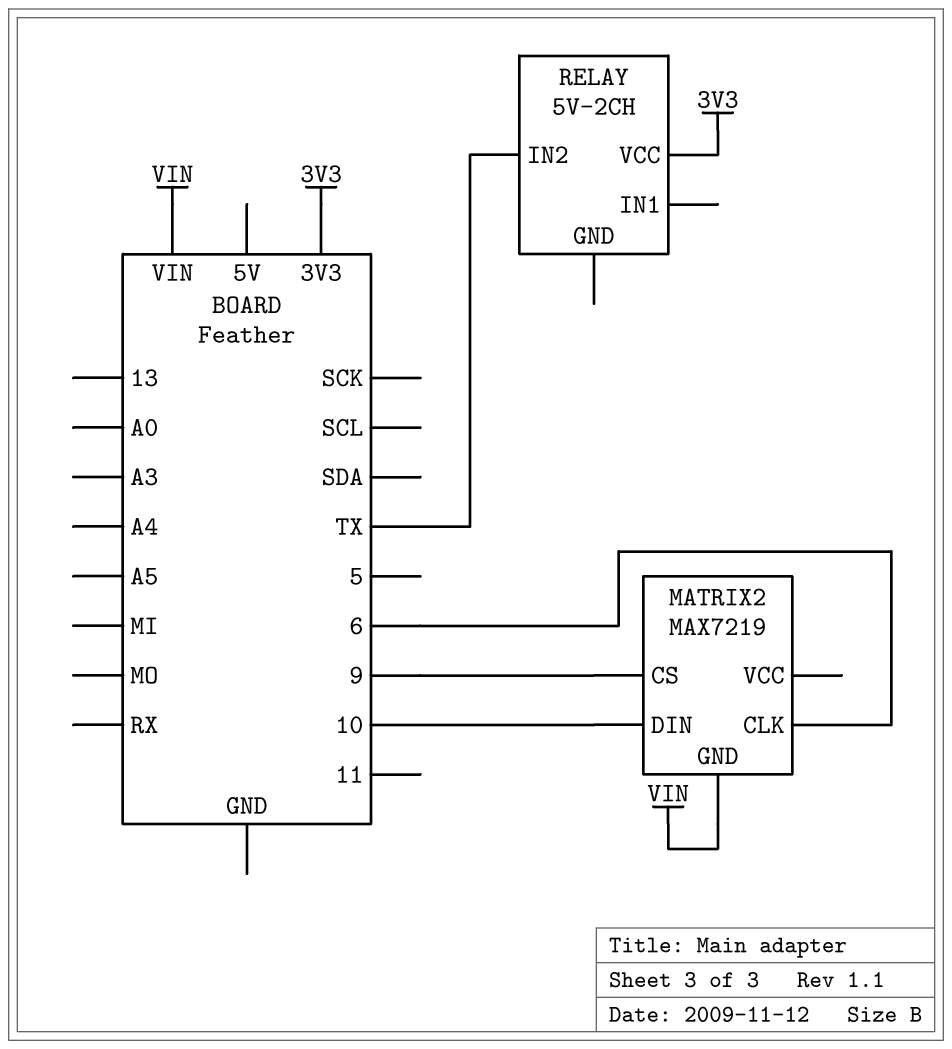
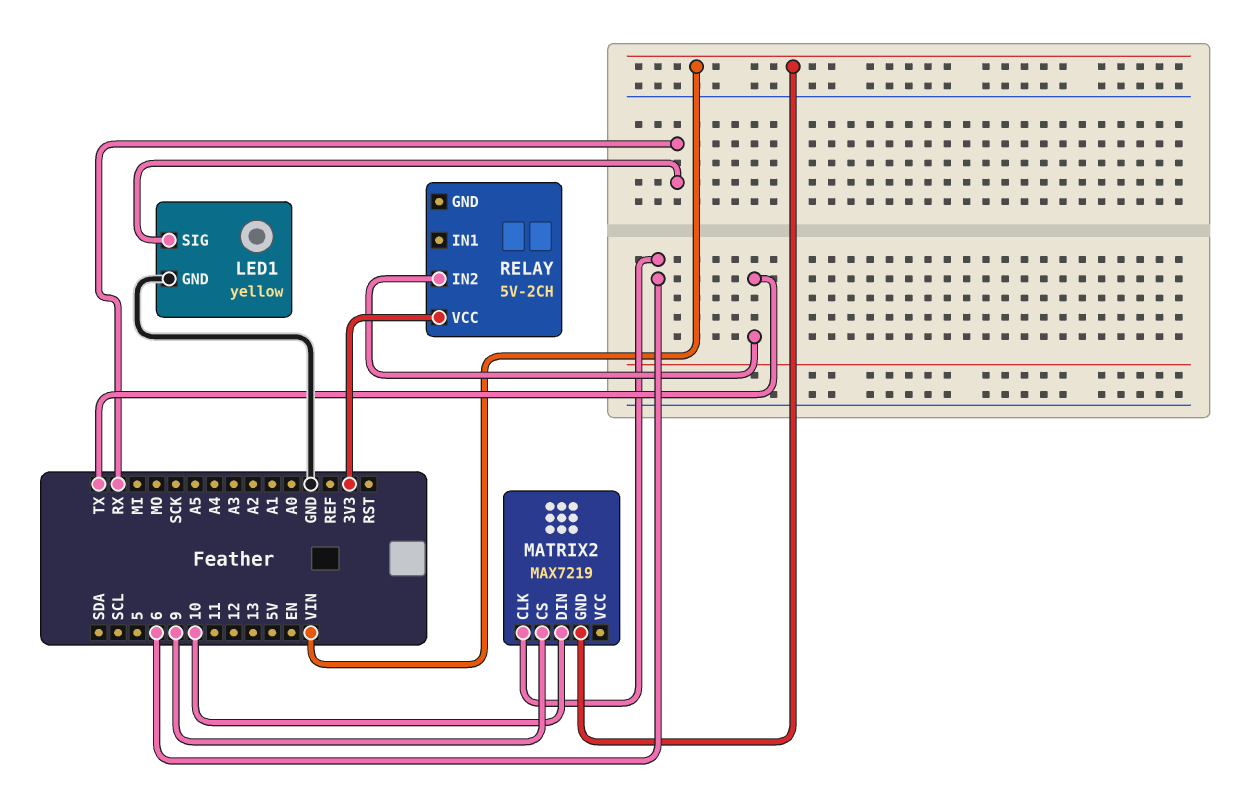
LED1: none -> yellow
LED1 pin GND: none -> GND
LED1 pin SIG: none -> RX

